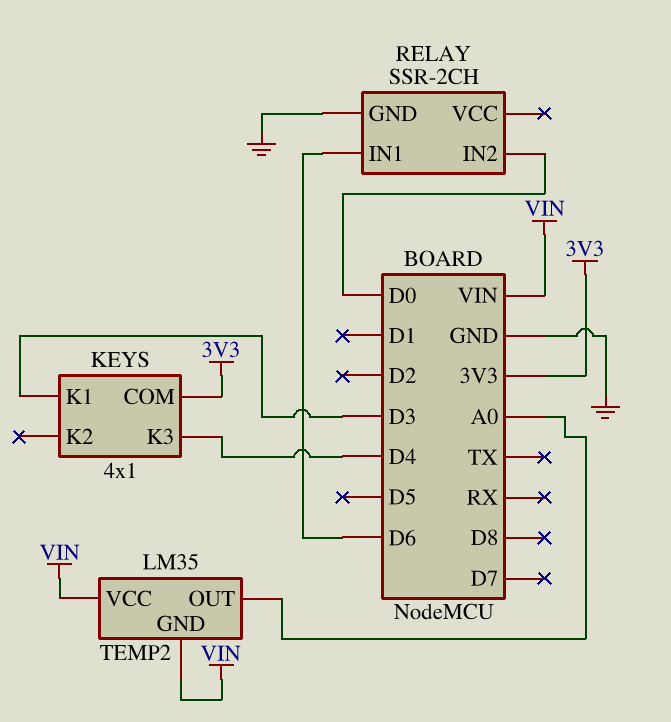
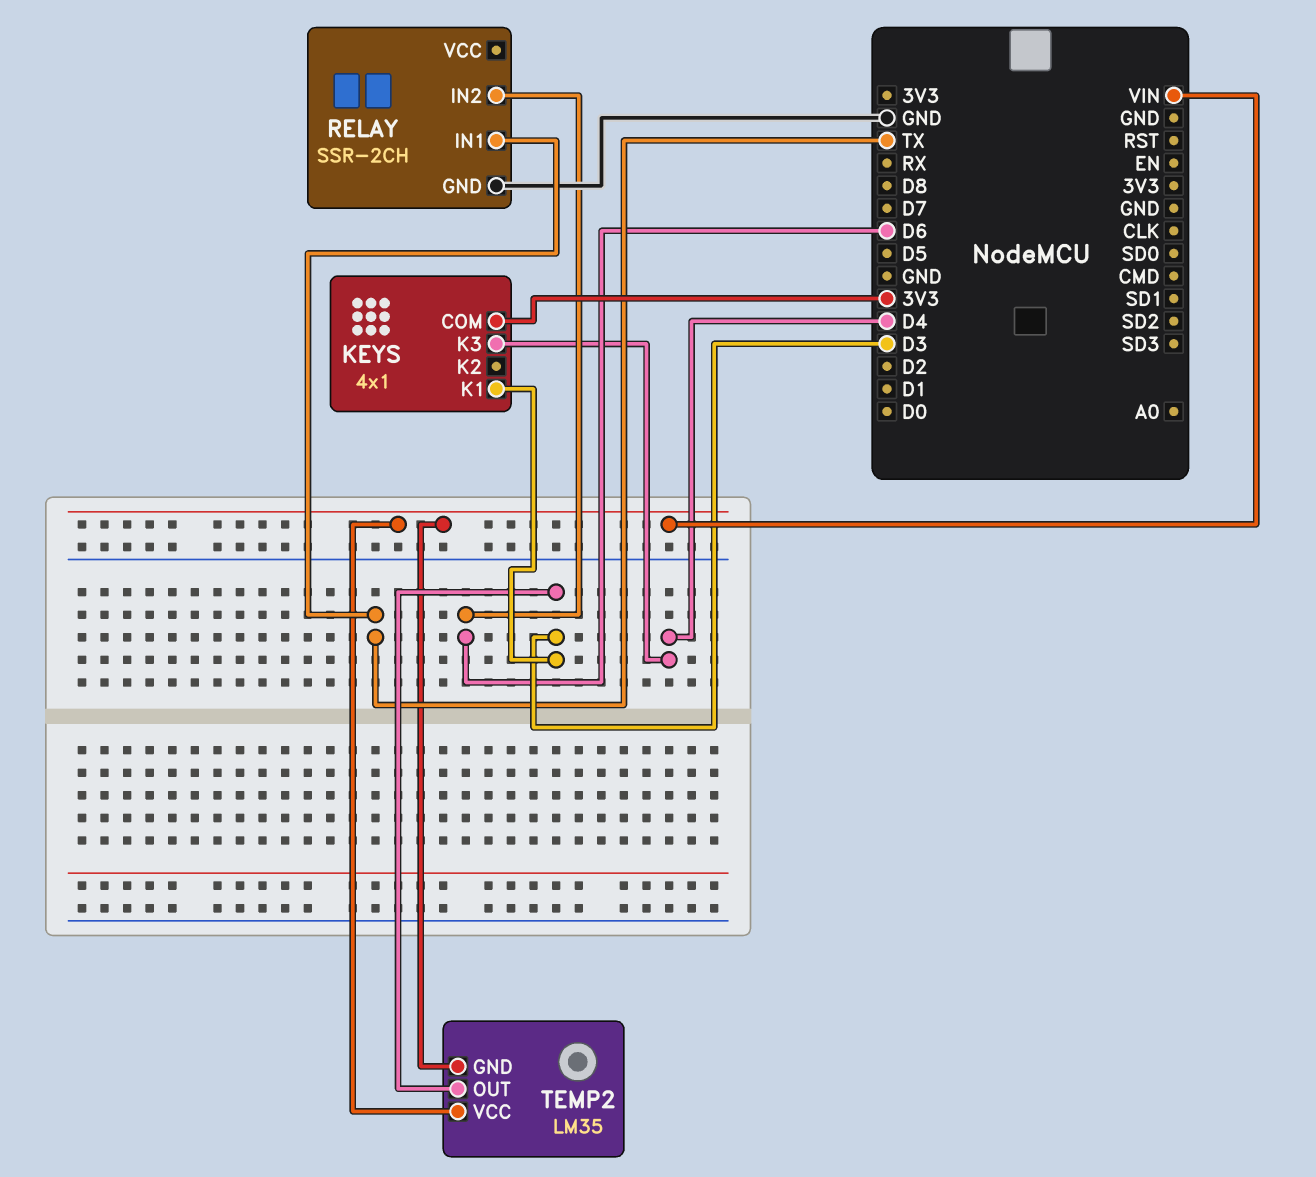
RELAY pin IN1: D6 -> TX
RELAY pin IN2: D0 -> D6
TEMP2 pin OUT: A0 -> D3

